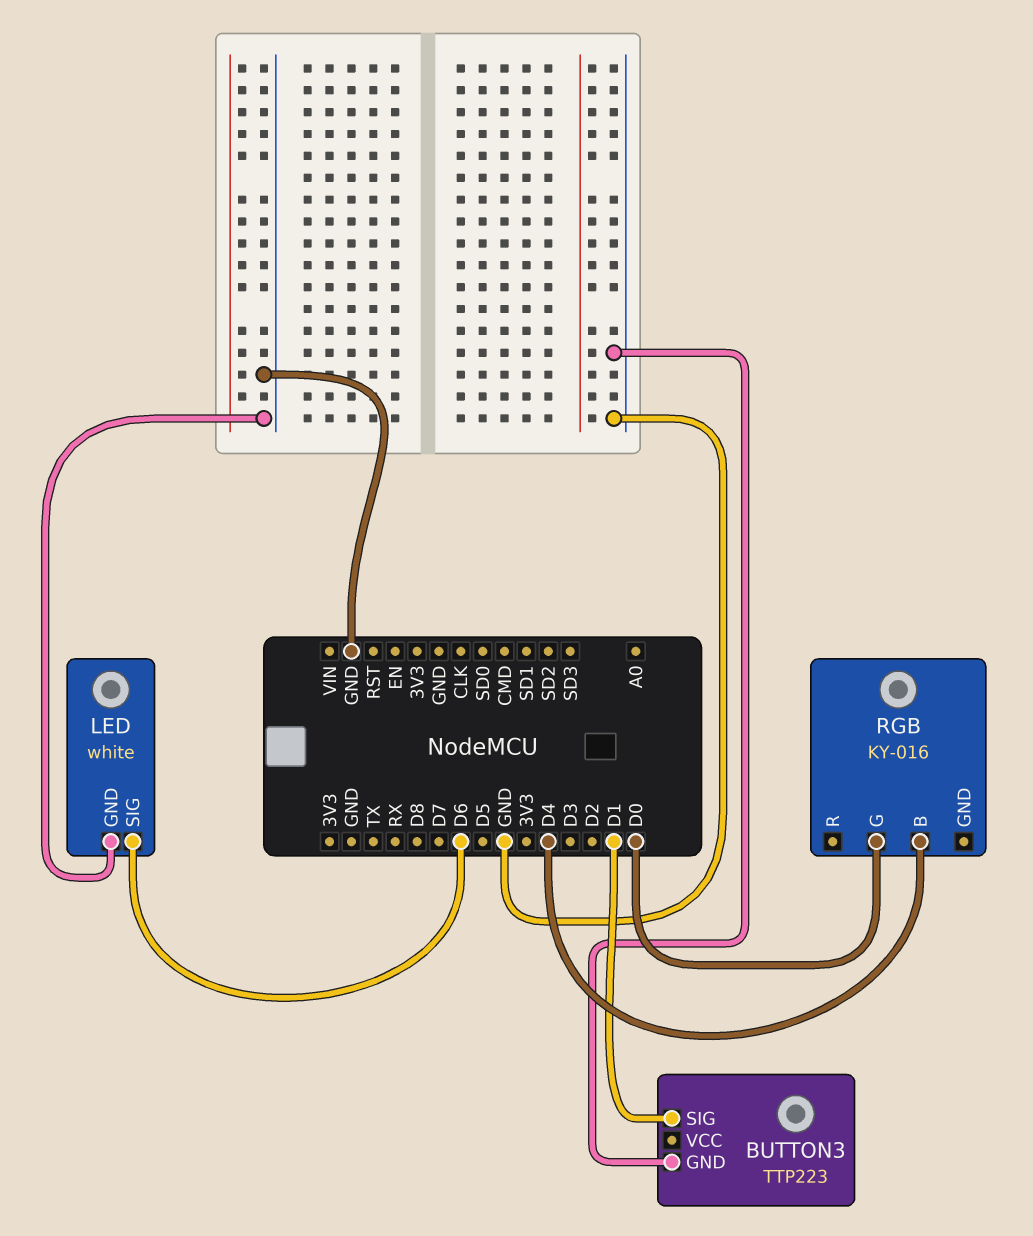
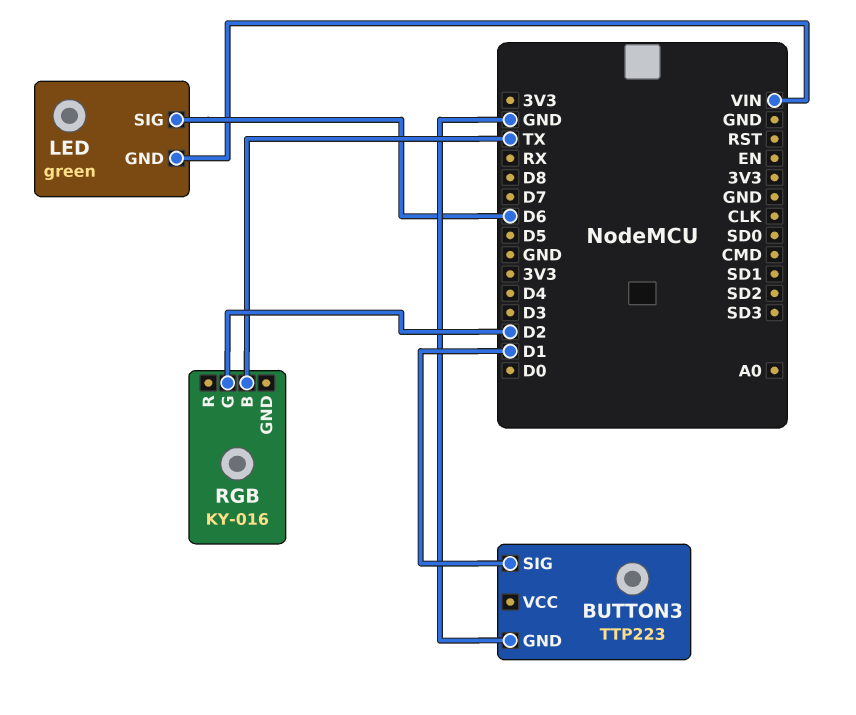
LED: white -> green
LED pin GND: GND -> VIN
RGB pin B: D4 -> TX
RGB pin G: D0 -> D2

